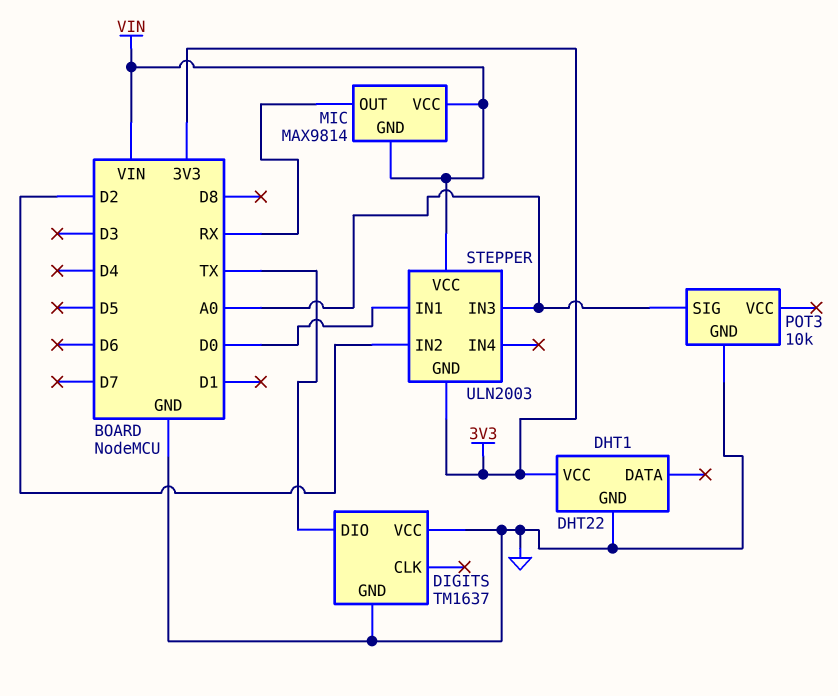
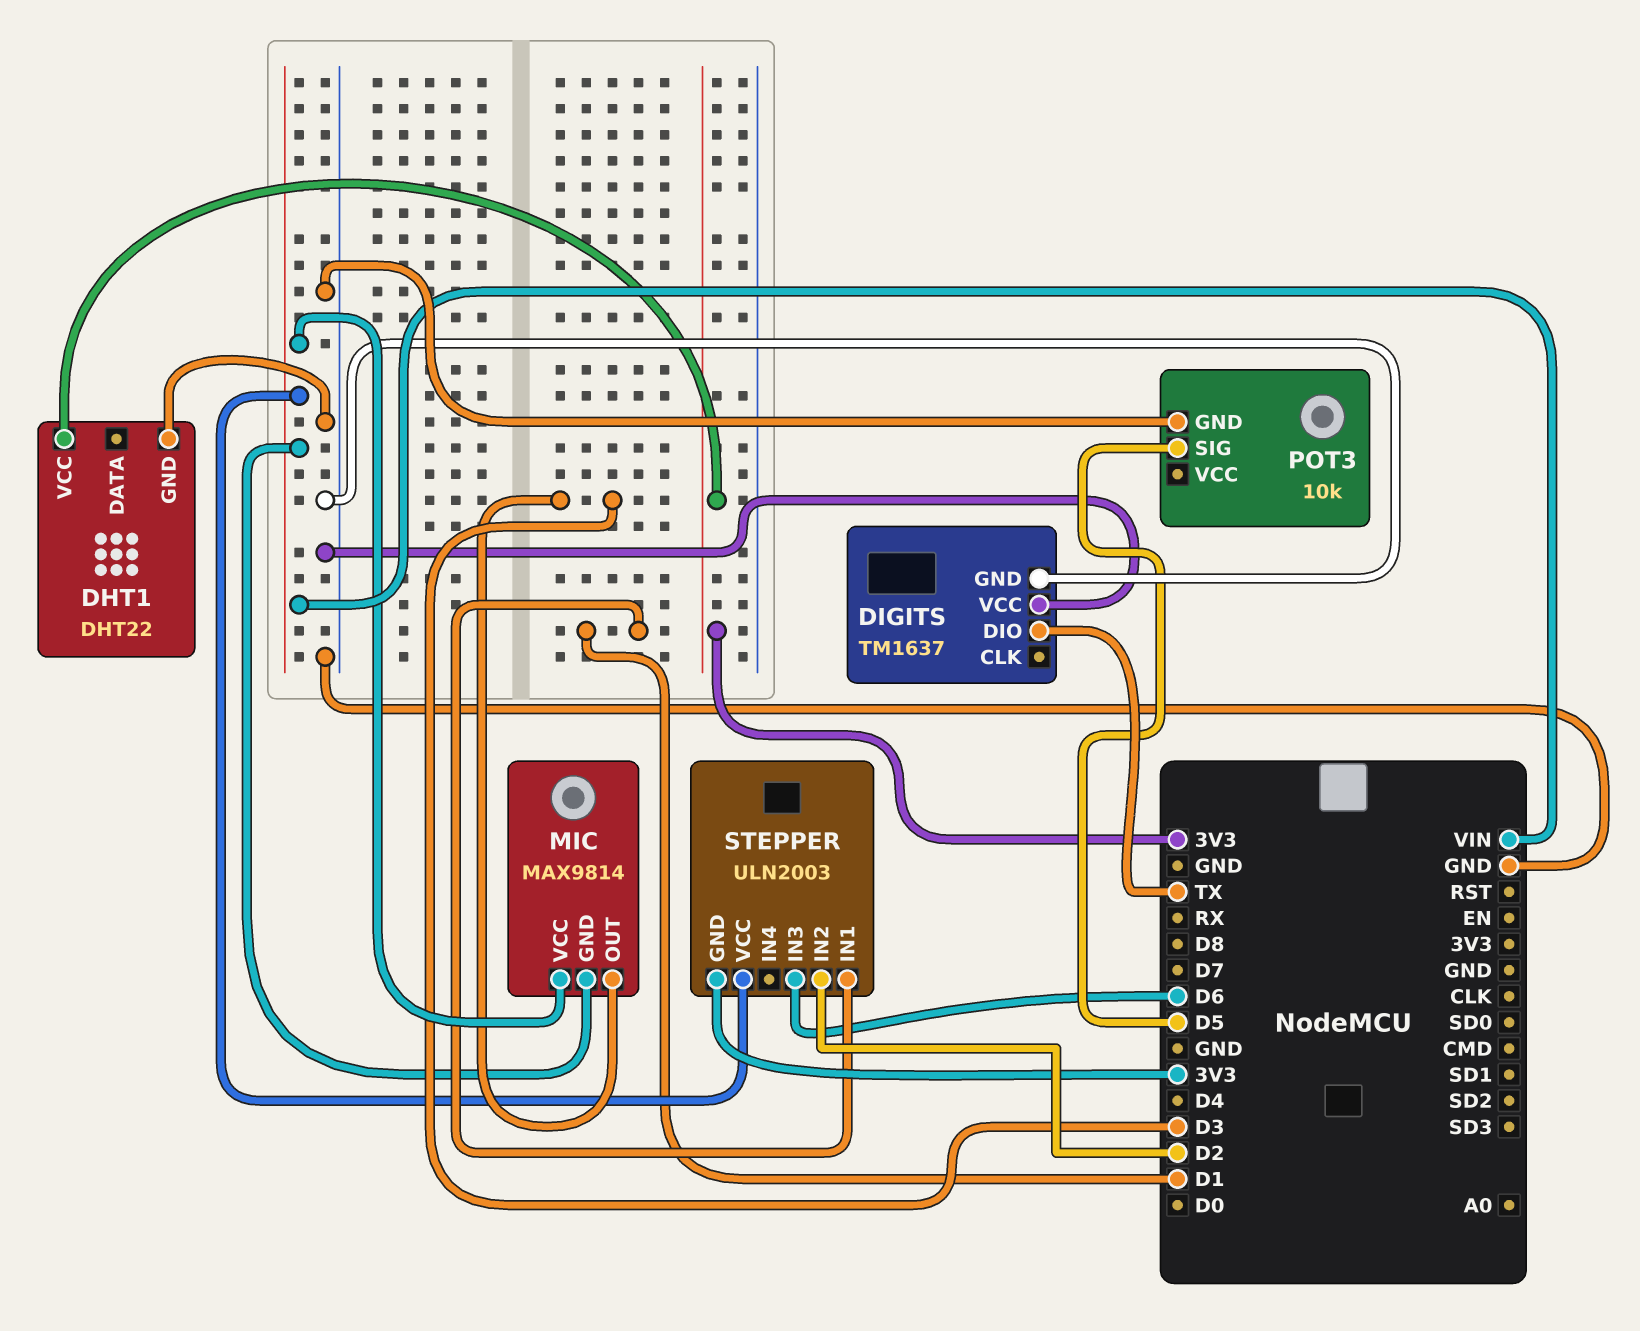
MIC pin OUT: RX -> D3
POT3 pin SIG: A0 -> D5
STEPPER pin IN1: D0 -> D1
STEPPER pin IN3: A0 -> D6

